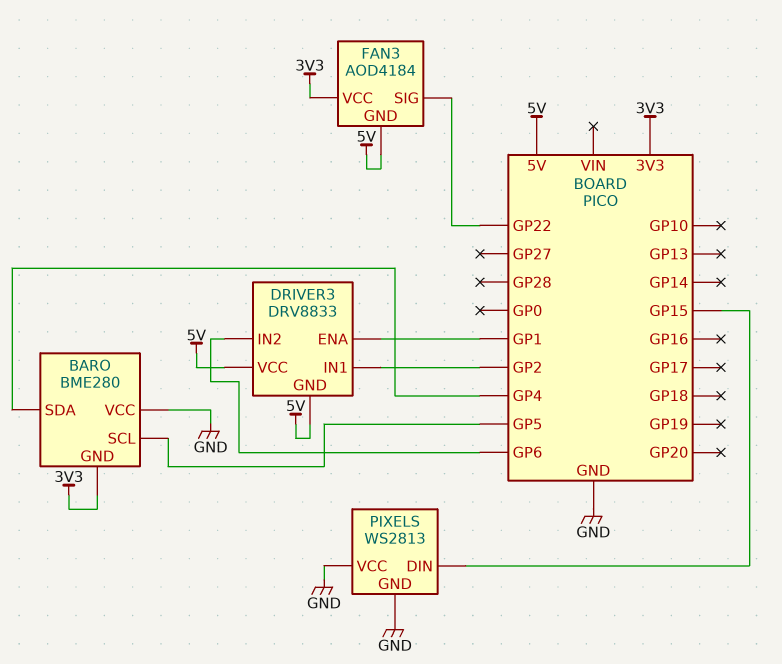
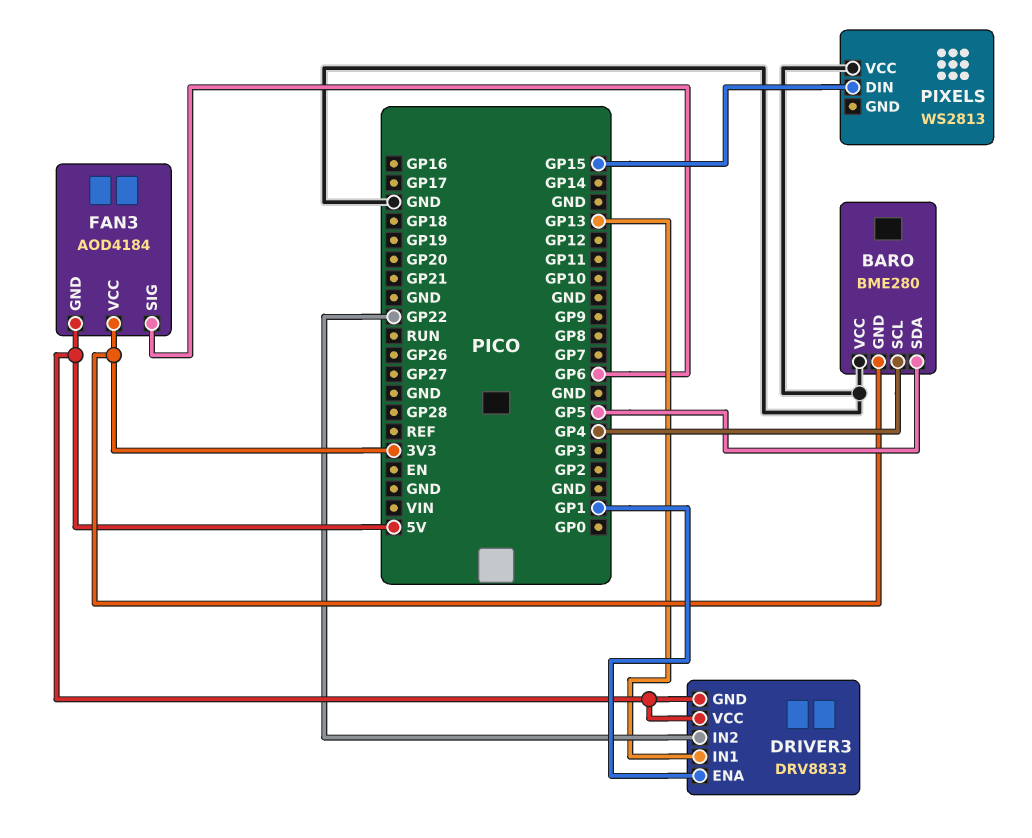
BARO pin SCL: GP5 -> GP4
BARO pin SDA: GP4 -> GP5
DRIVER3 pin IN1: GP2 -> GP13
DRIVER3 pin IN2: GP6 -> GP22
FAN3 pin SIG: GP22 -> GP6
PIXELS pin GND: GND -> none

